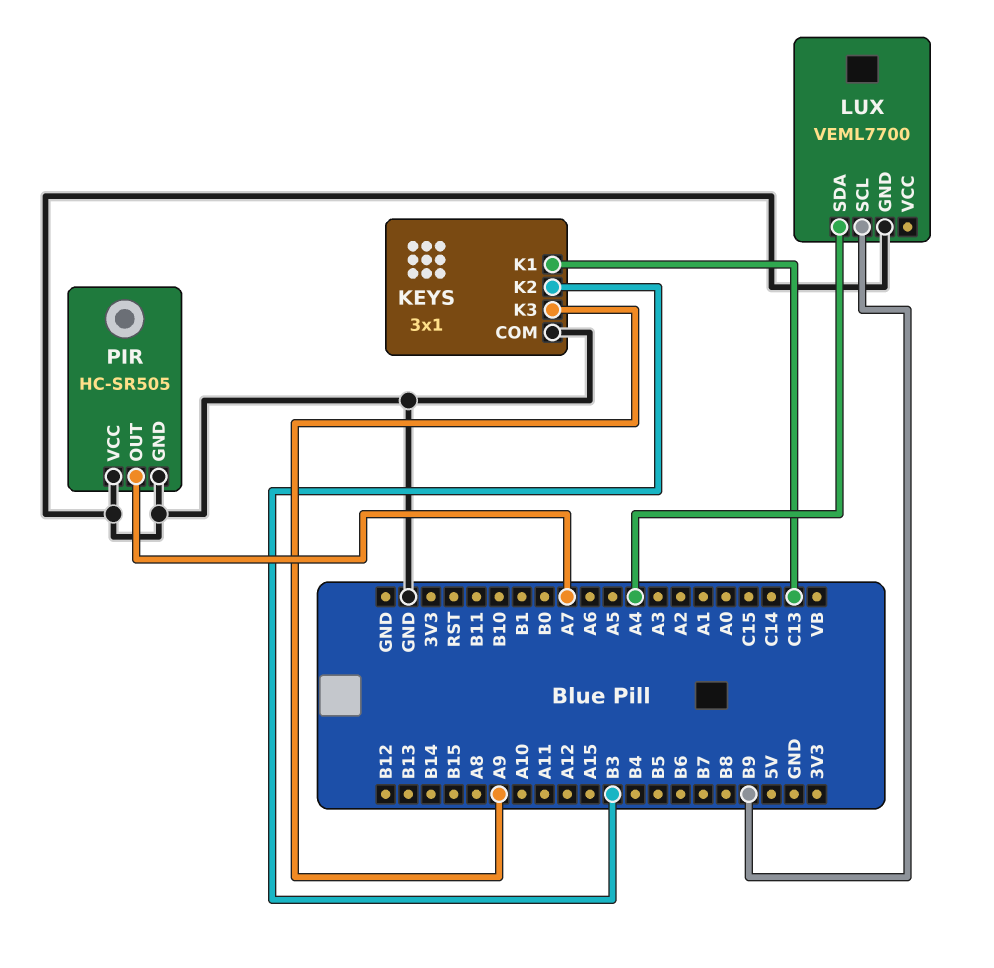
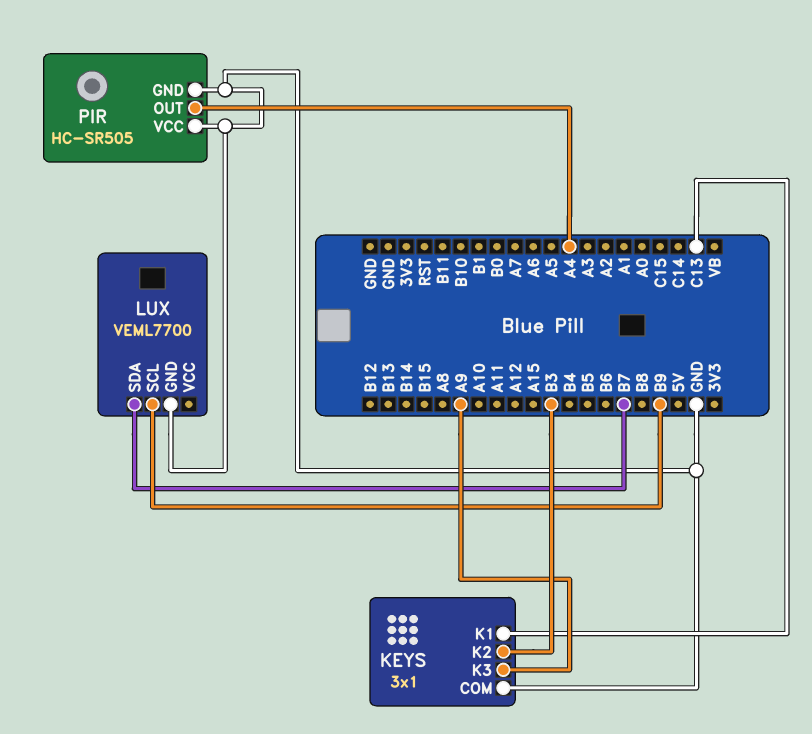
LUX pin SDA: A4 -> B7
PIR pin OUT: A7 -> A4

